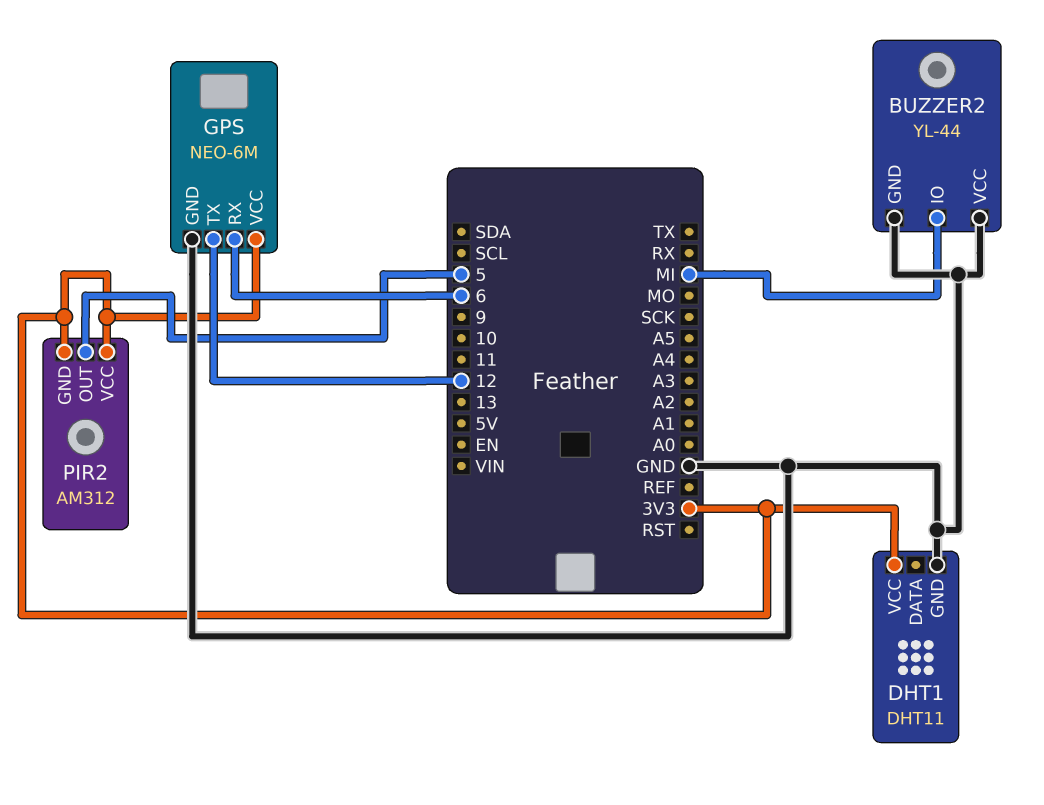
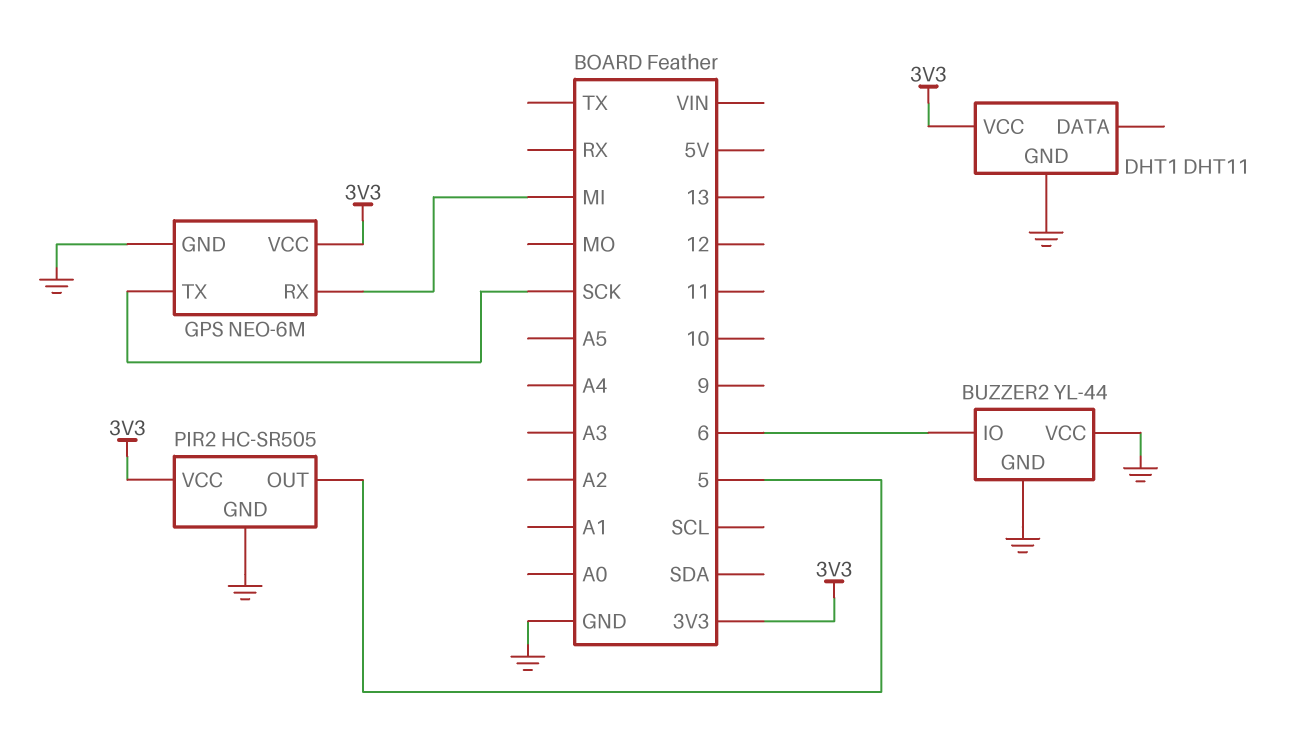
BUZZER2 pin IO: MI -> 6
GPS pin RX: 6 -> MI
GPS pin TX: 12 -> SCK
PIR2: AM312 -> HC-SR505
PIR2 pin GND: 3V3 -> GND

